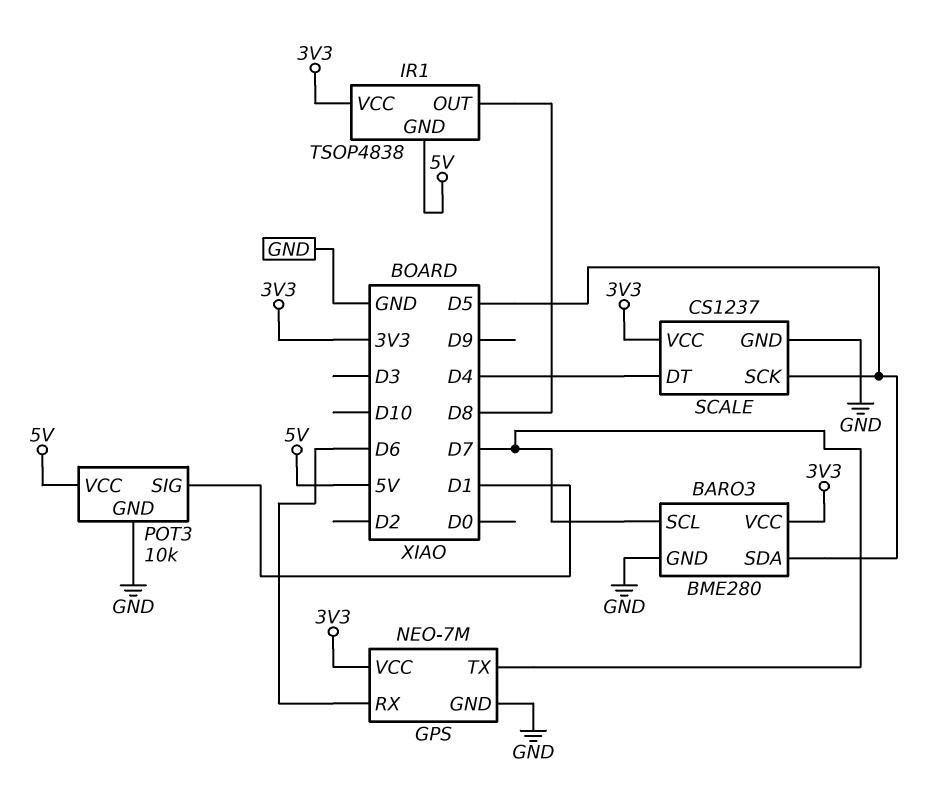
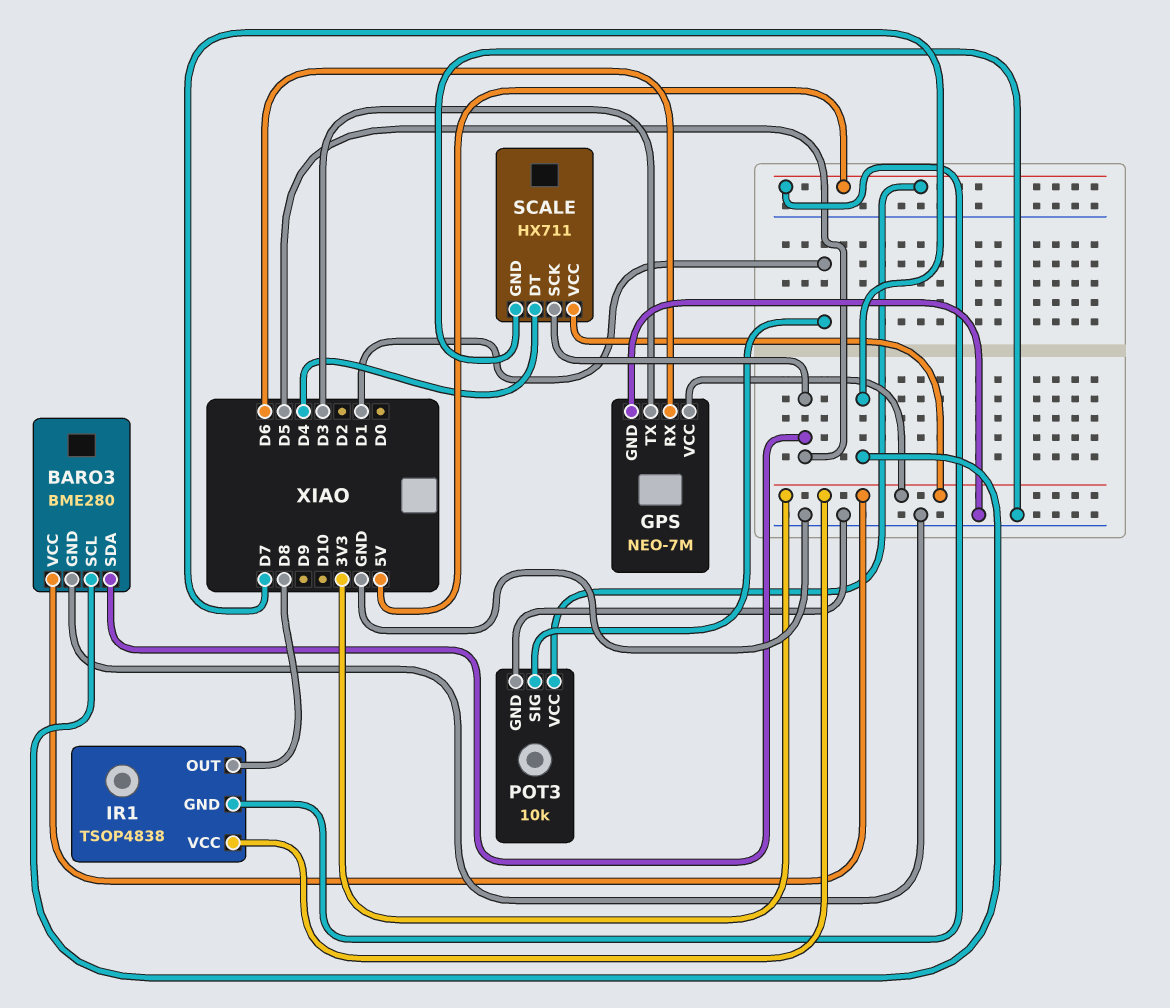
GPS pin TX: D7 -> D3
SCALE: CS1237 -> HX711

